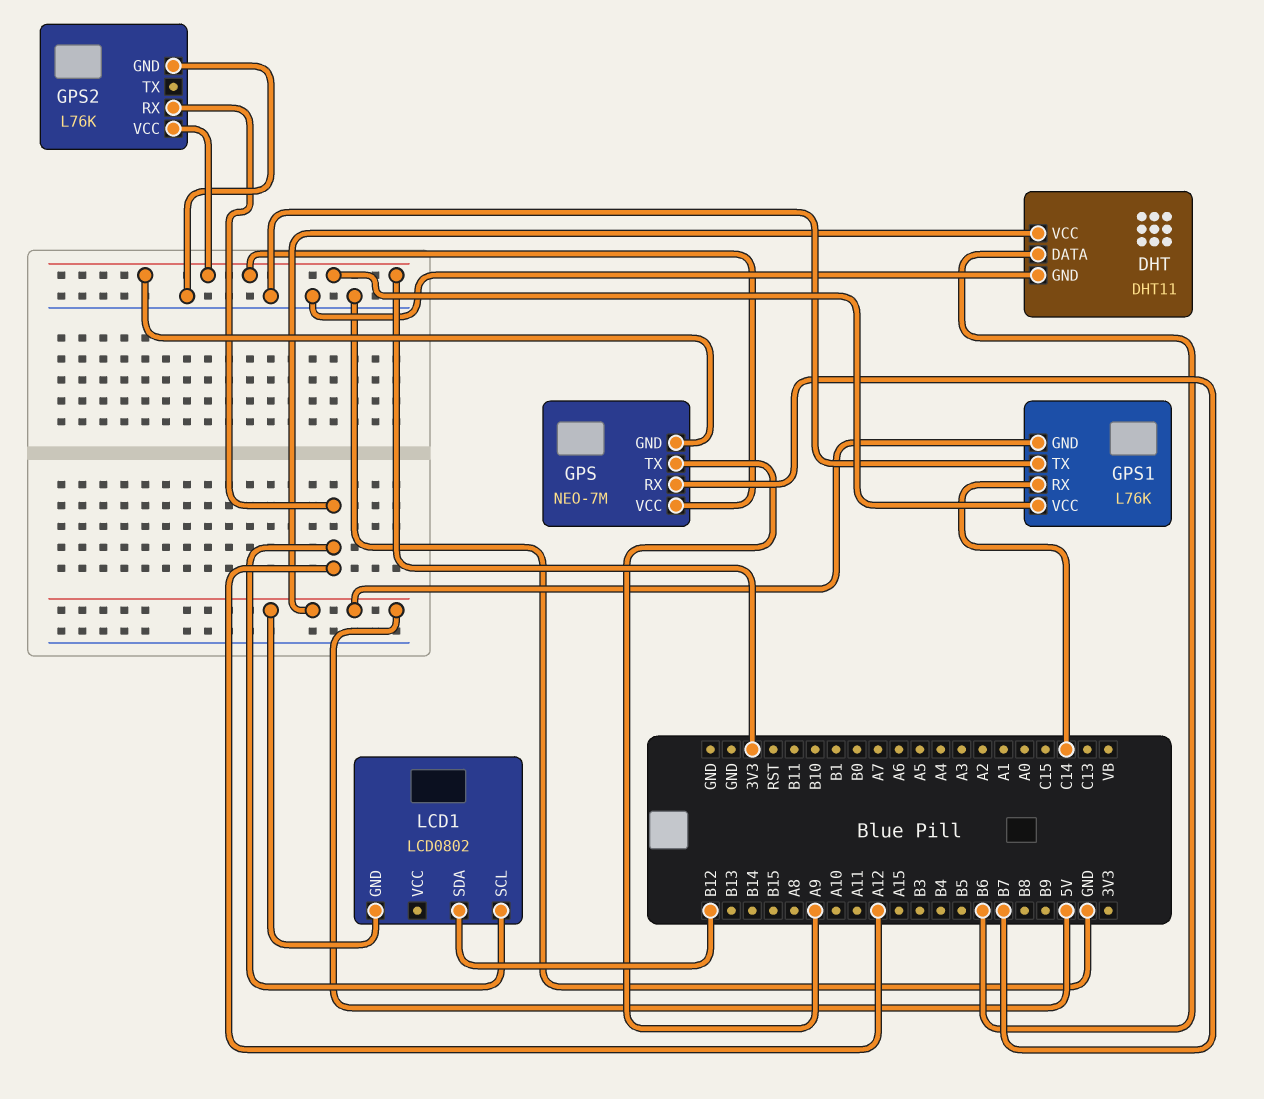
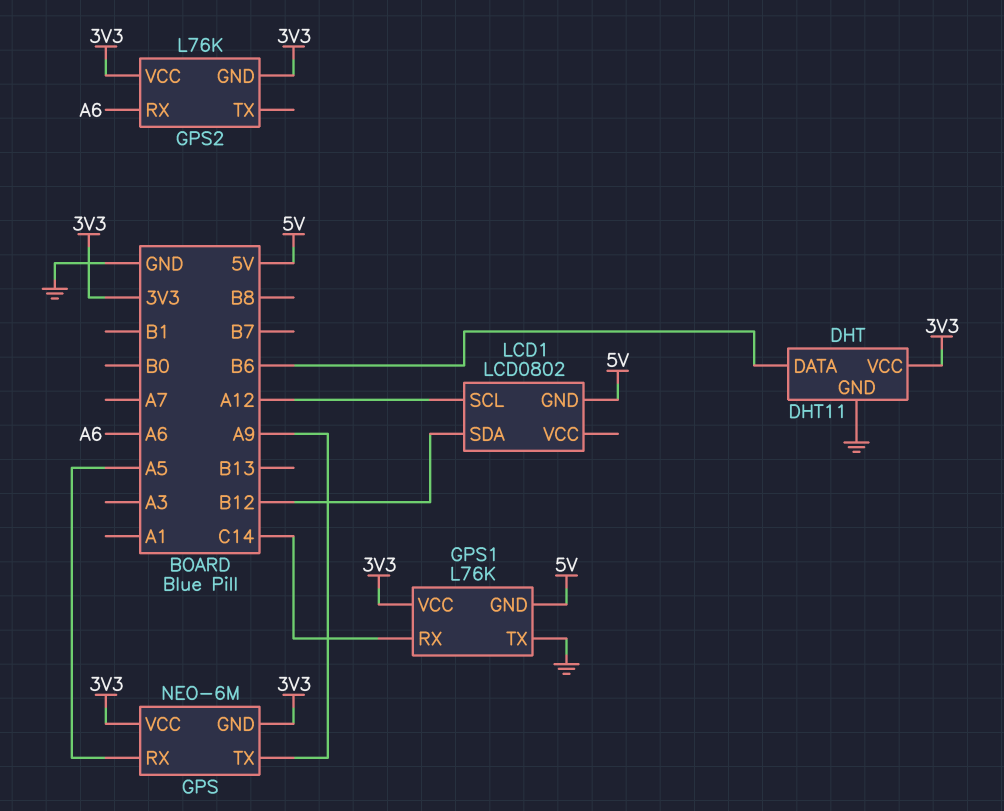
DHT pin VCC: 5V -> 3V3
GPS: NEO-7M -> NEO-6M
GPS pin RX: B7 -> A5
GPS2 pin GND: GND -> 3V3
GPS2 pin RX: A12 -> A6

